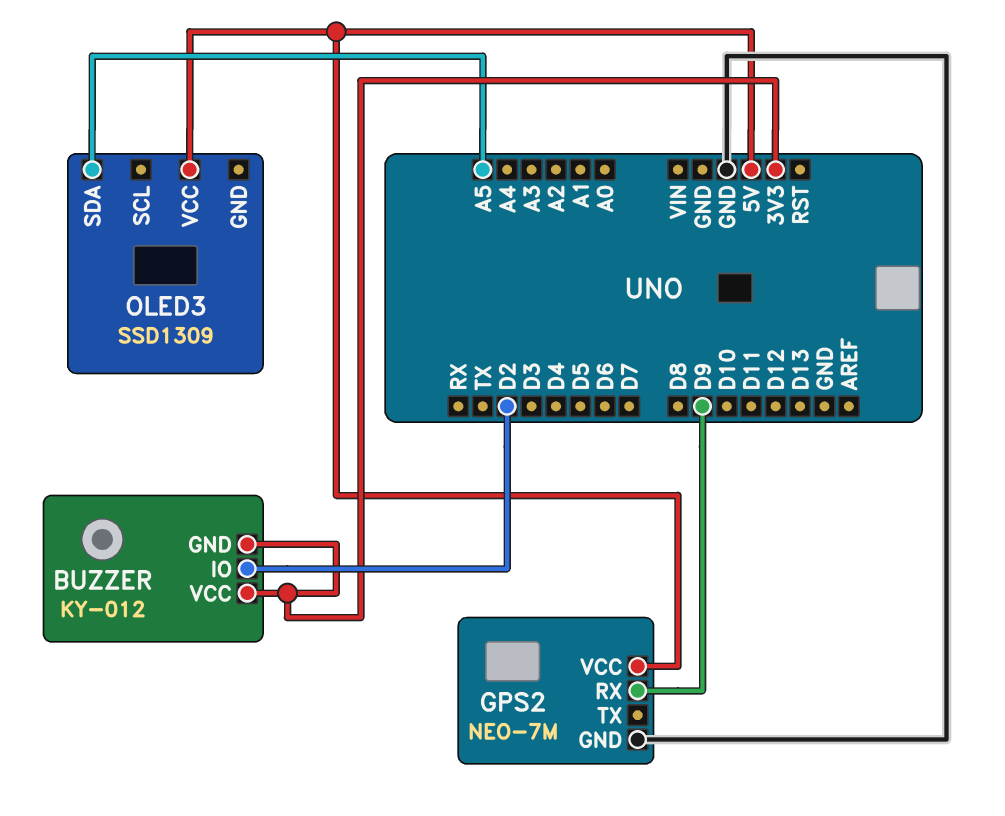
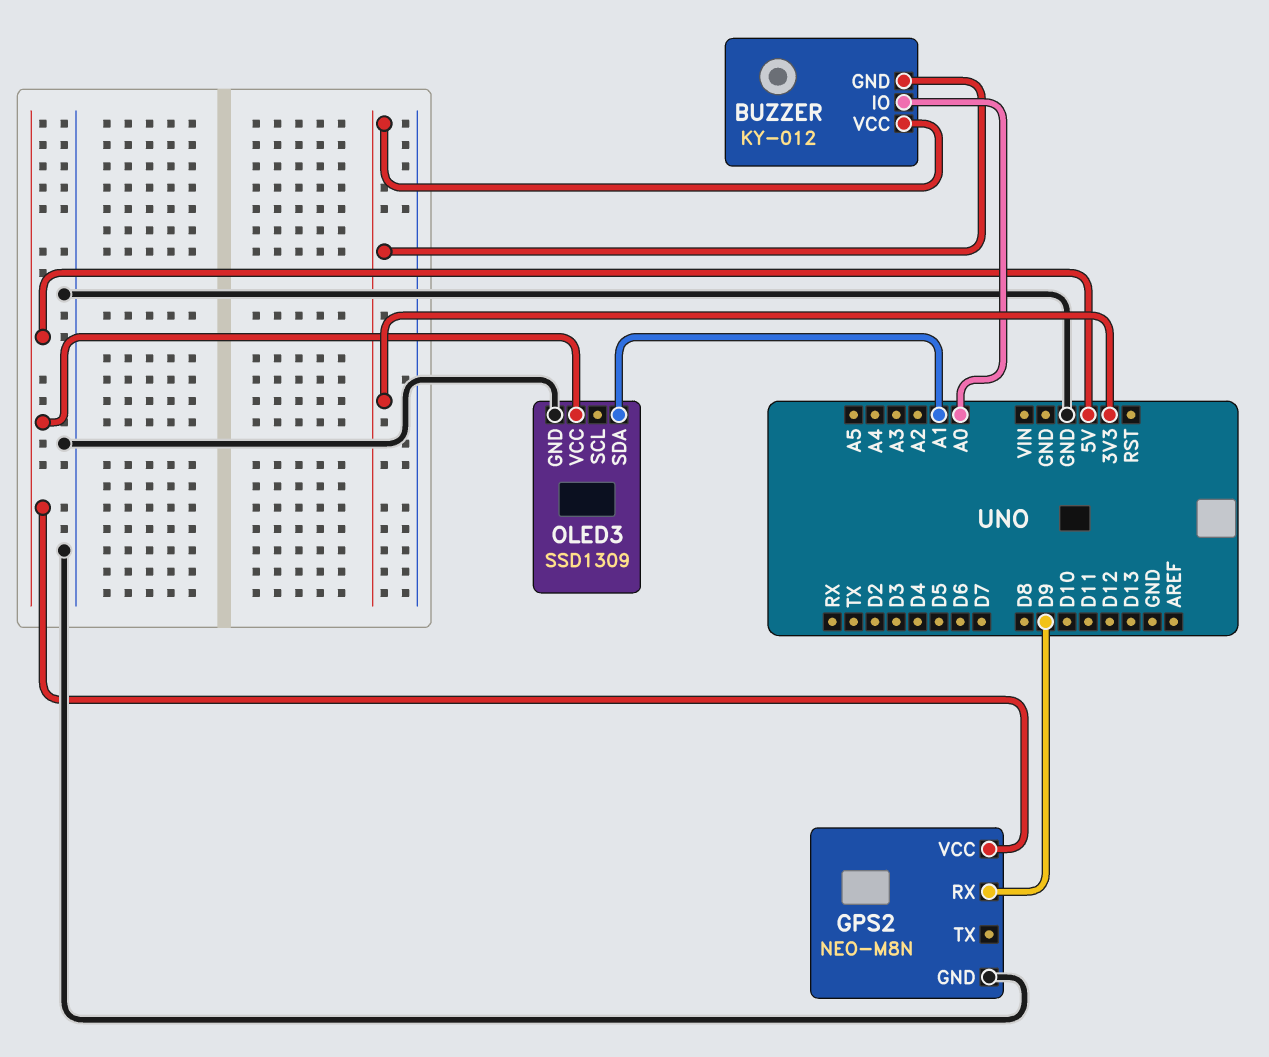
BUZZER pin IO: D2 -> A0
GPS2: NEO-7M -> NEO-M8N
OLED3 pin GND: none -> GND
OLED3 pin SDA: A5 -> A1

